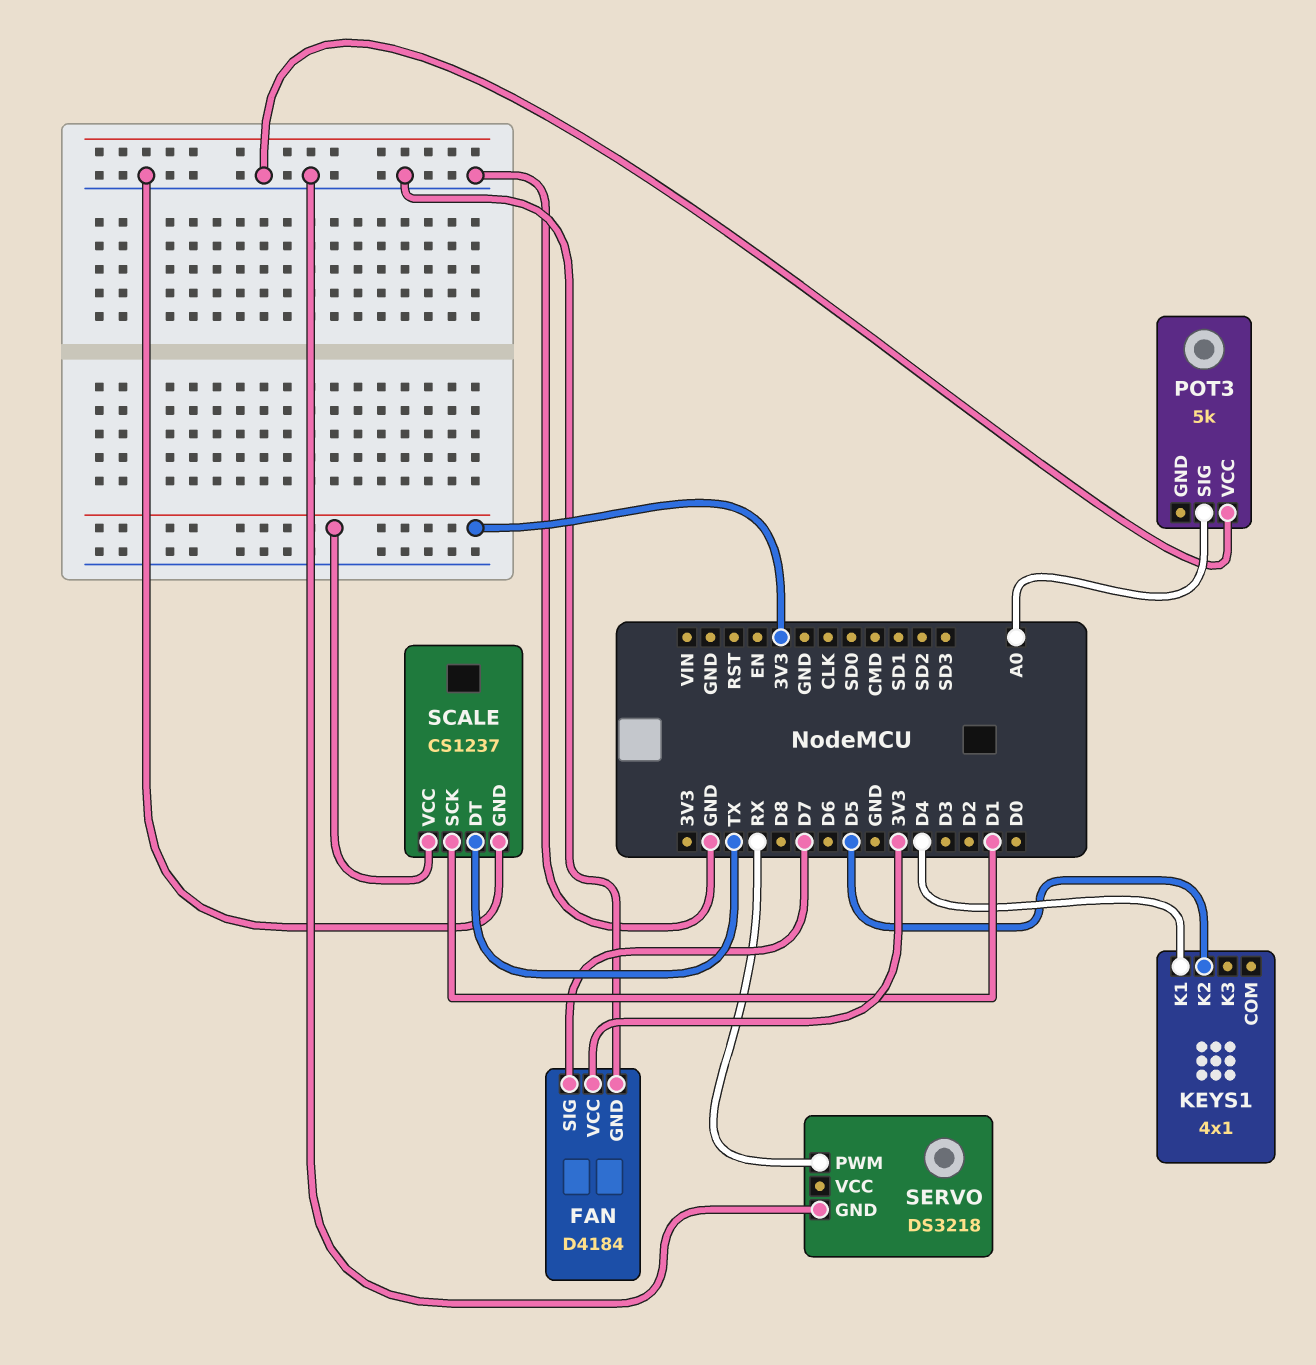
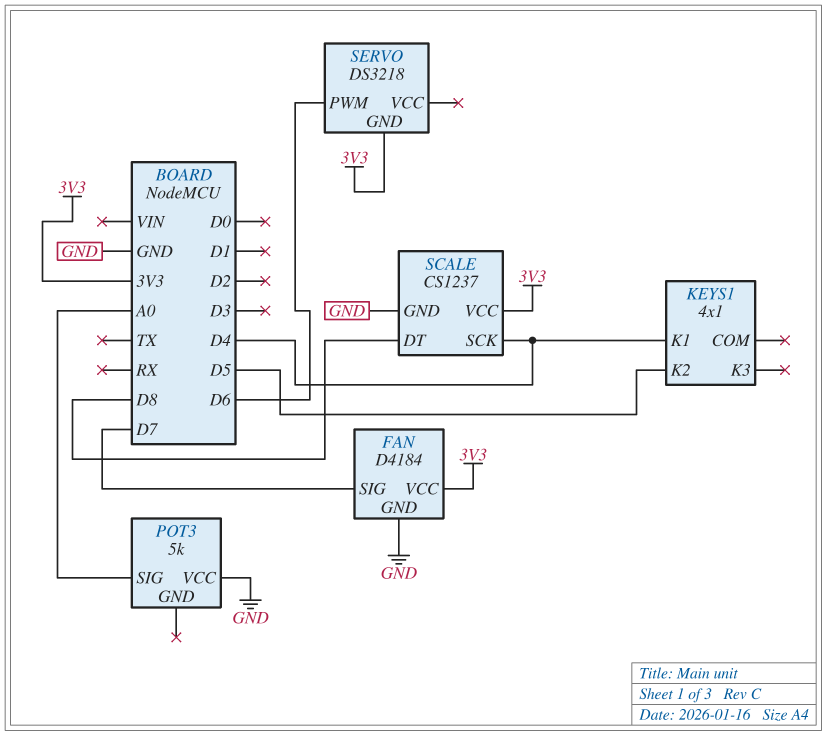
SCALE pin DT: TX -> D8
SCALE pin SCK: D1 -> D4
SERVO pin GND: GND -> 3V3
SERVO pin PWM: RX -> D6

